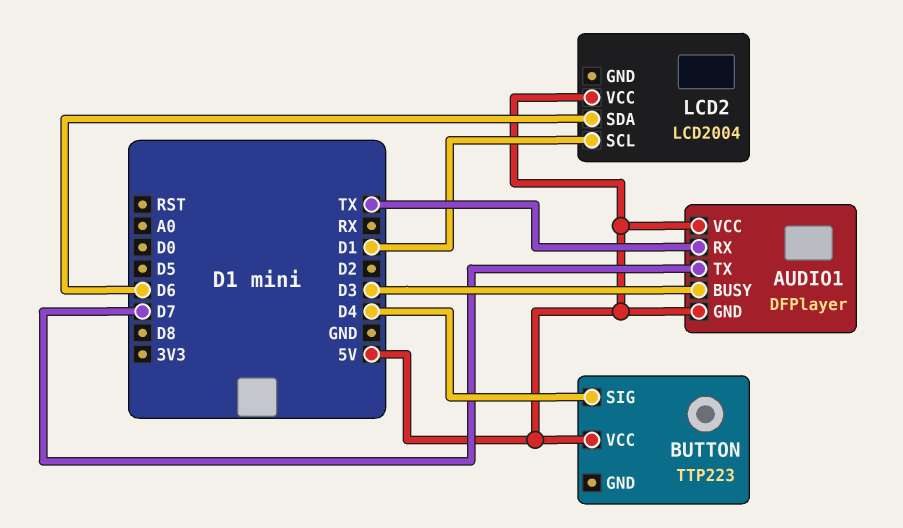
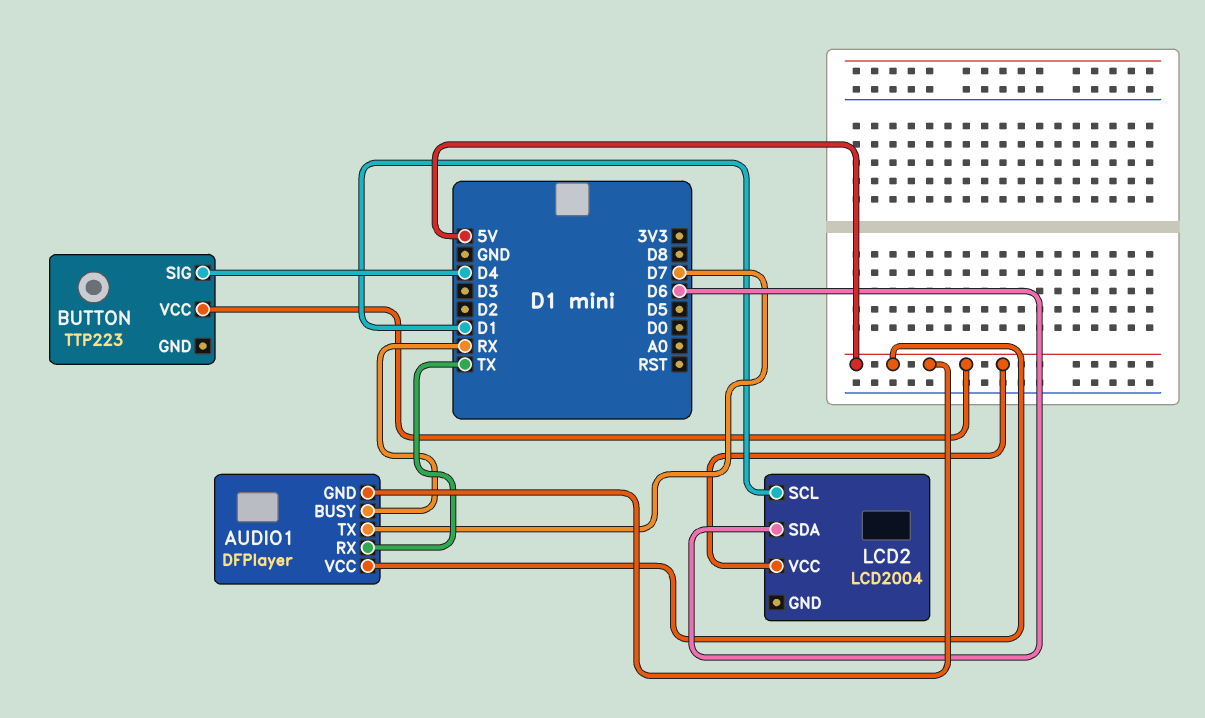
AUDIO1 pin BUSY: D3 -> RX

